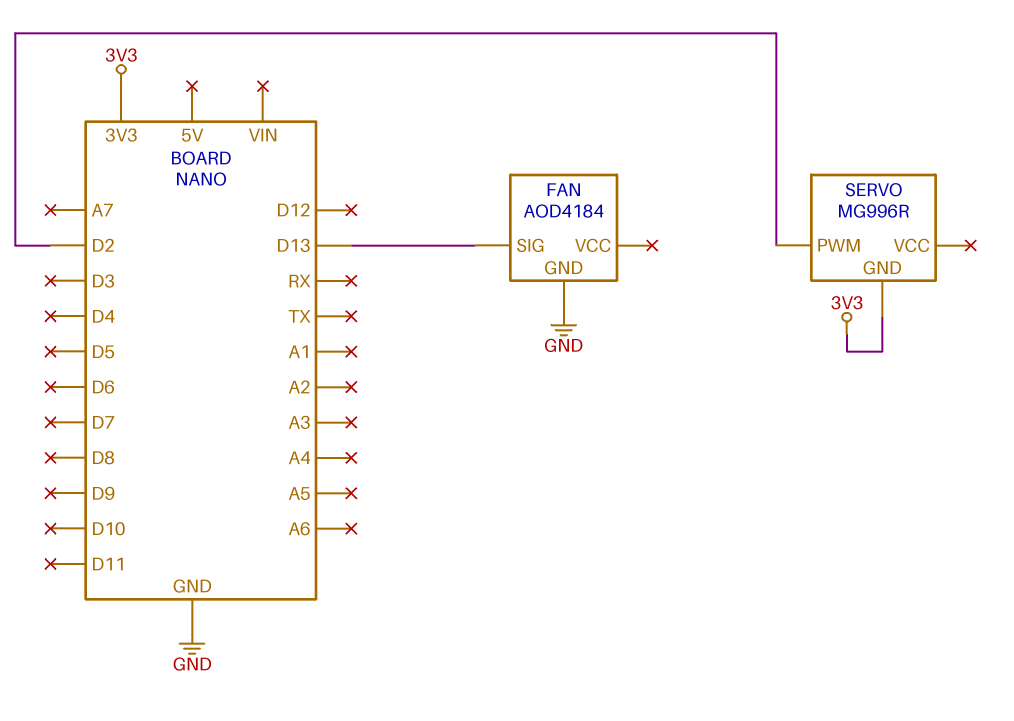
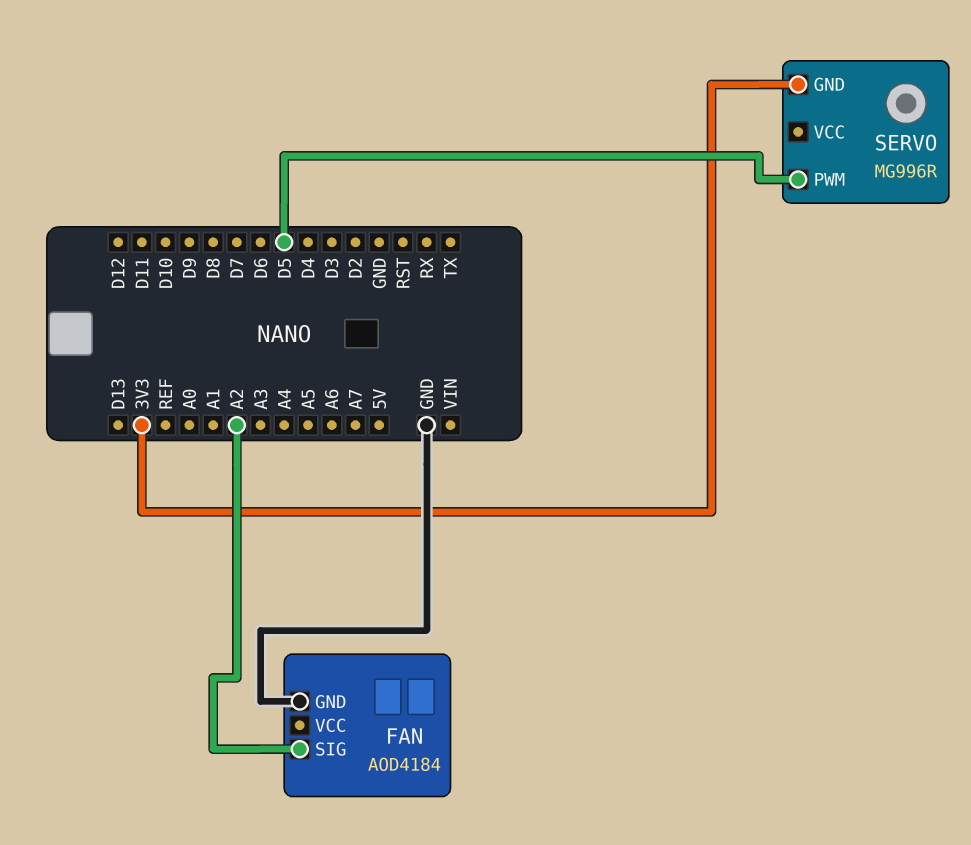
FAN pin SIG: D13 -> A2
SERVO pin PWM: D2 -> D5

